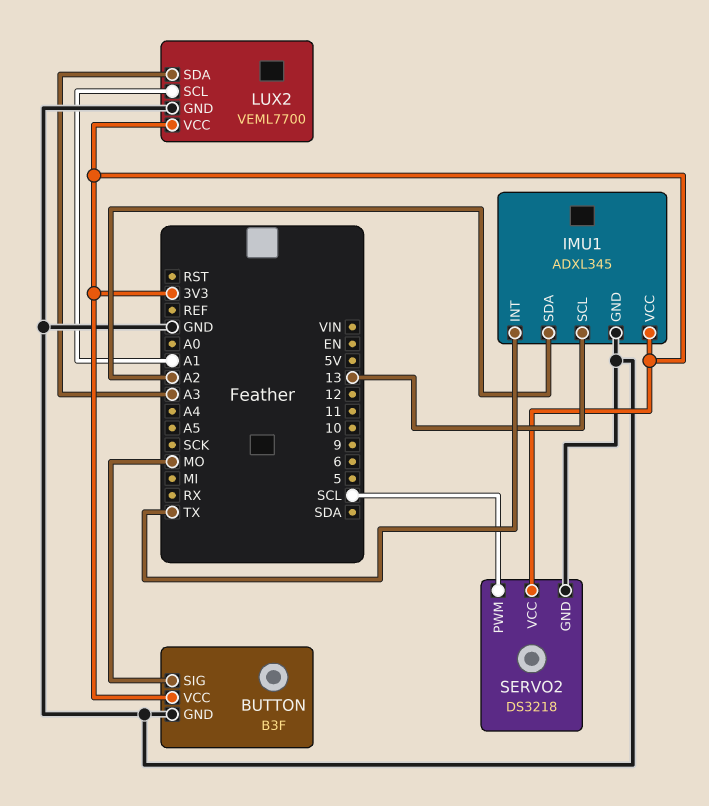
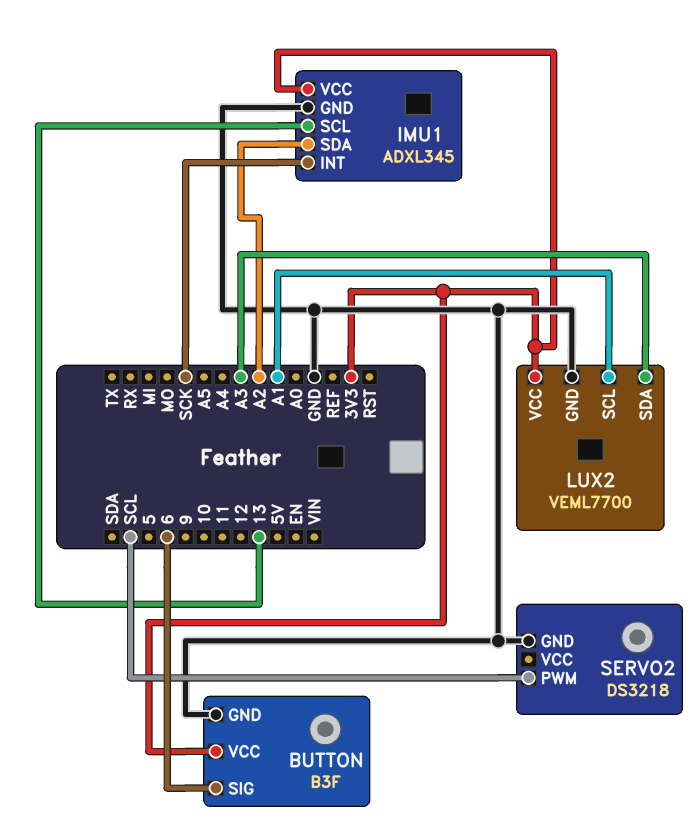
BUTTON pin SIG: MO -> 6
IMU1 pin INT: TX -> SCK
SERVO2 pin VCC: 3V3 -> none

